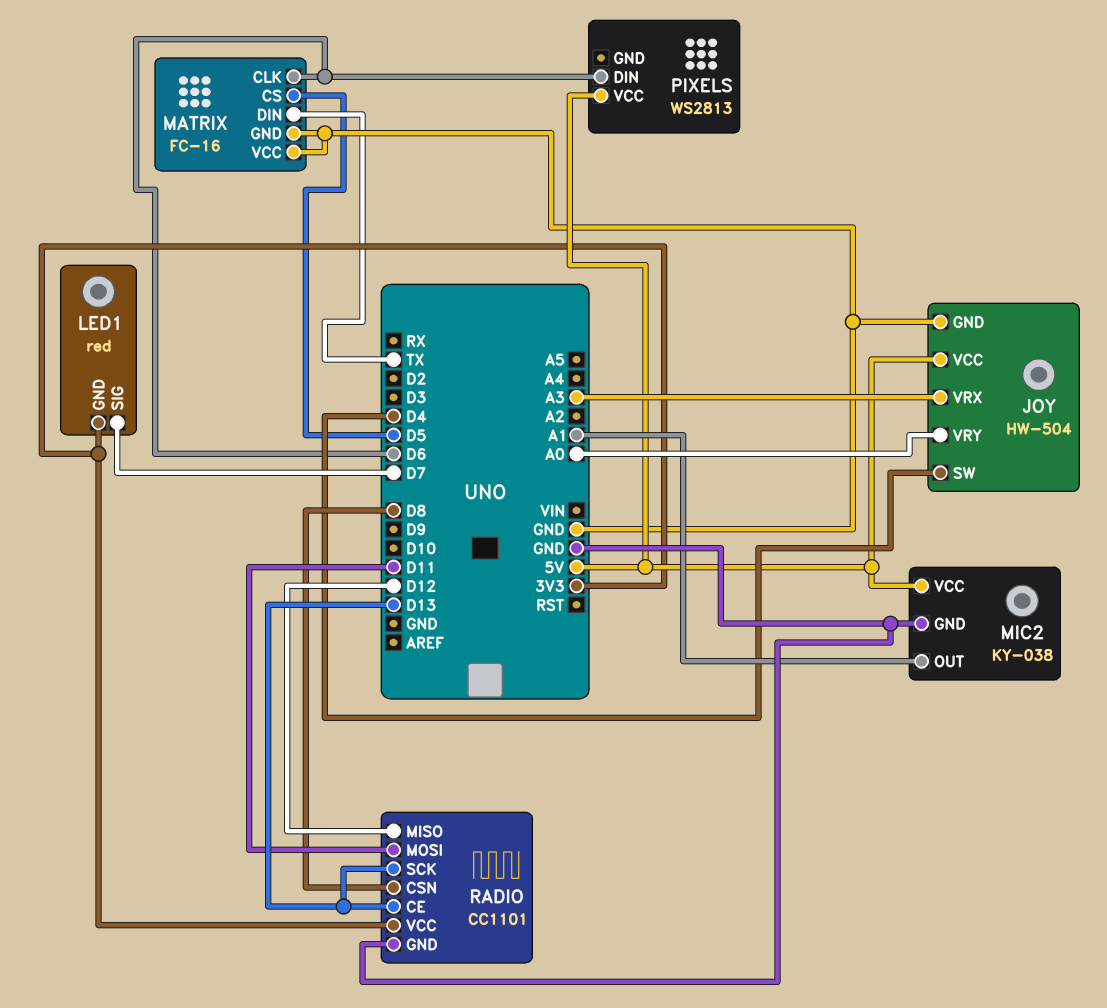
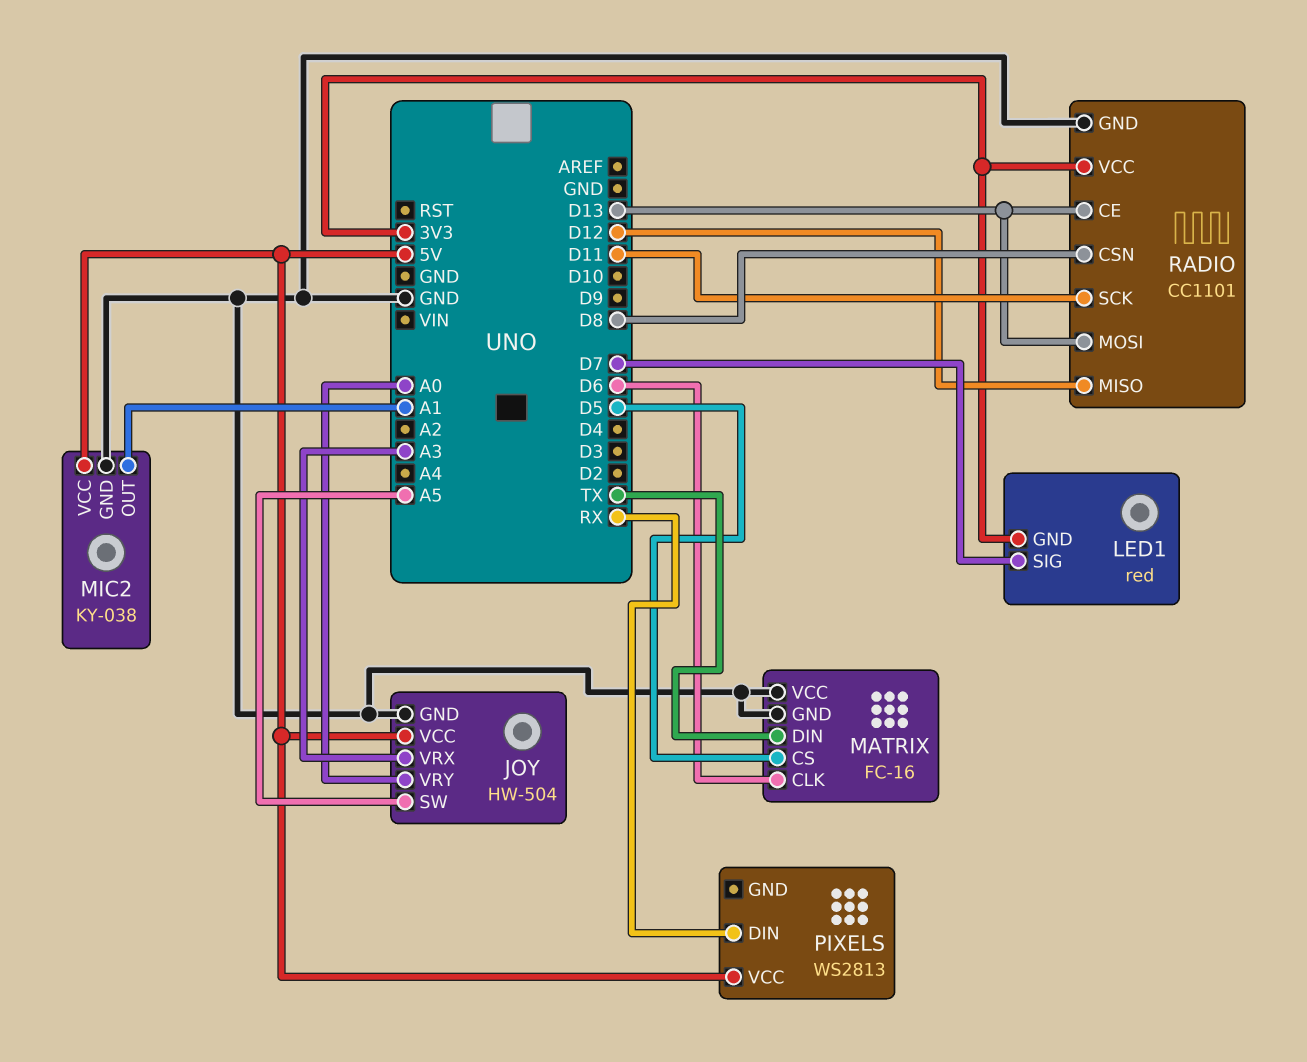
JOY pin SW: D4 -> A5
PIXELS pin DIN: D6 -> RX
RADIO pin MOSI: D11 -> D13
RADIO pin SCK: D13 -> D11

